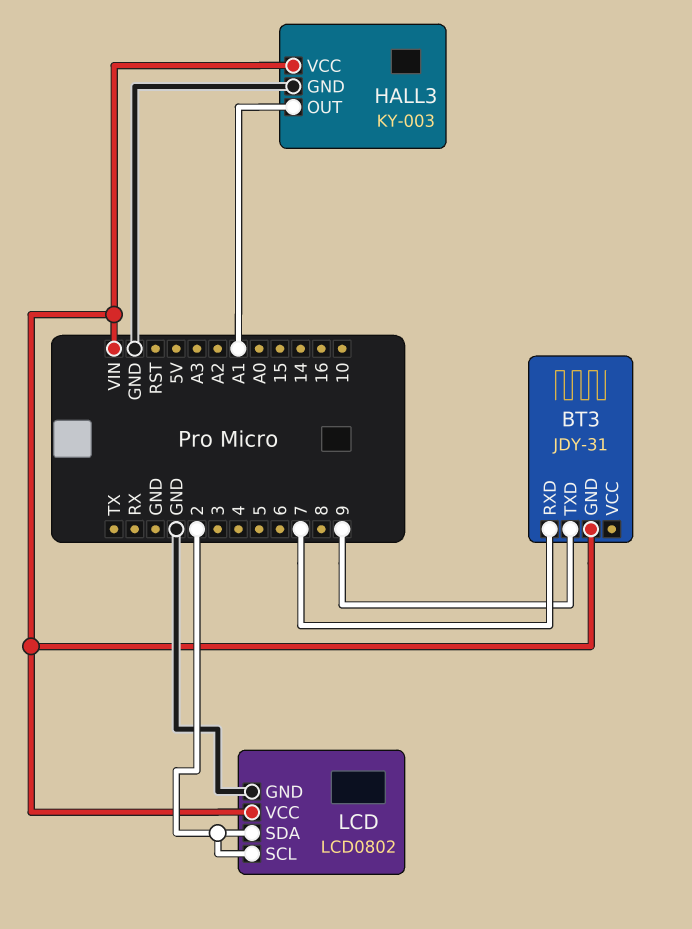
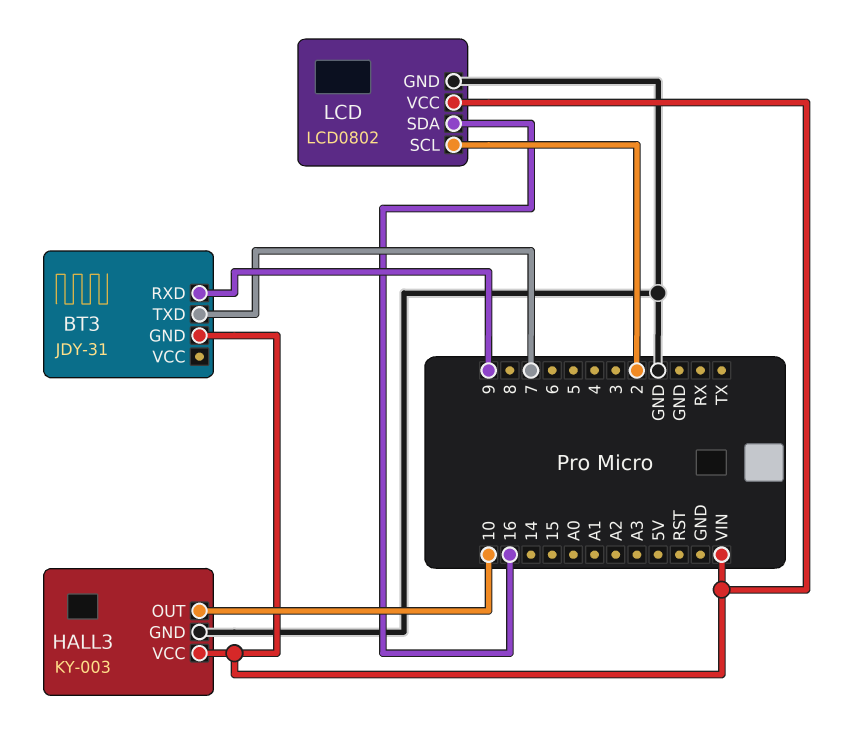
BT3 pin RXD: 7 -> 9
BT3 pin TXD: 9 -> 7
HALL3 pin OUT: A1 -> 10
LCD pin SDA: 2 -> 16

